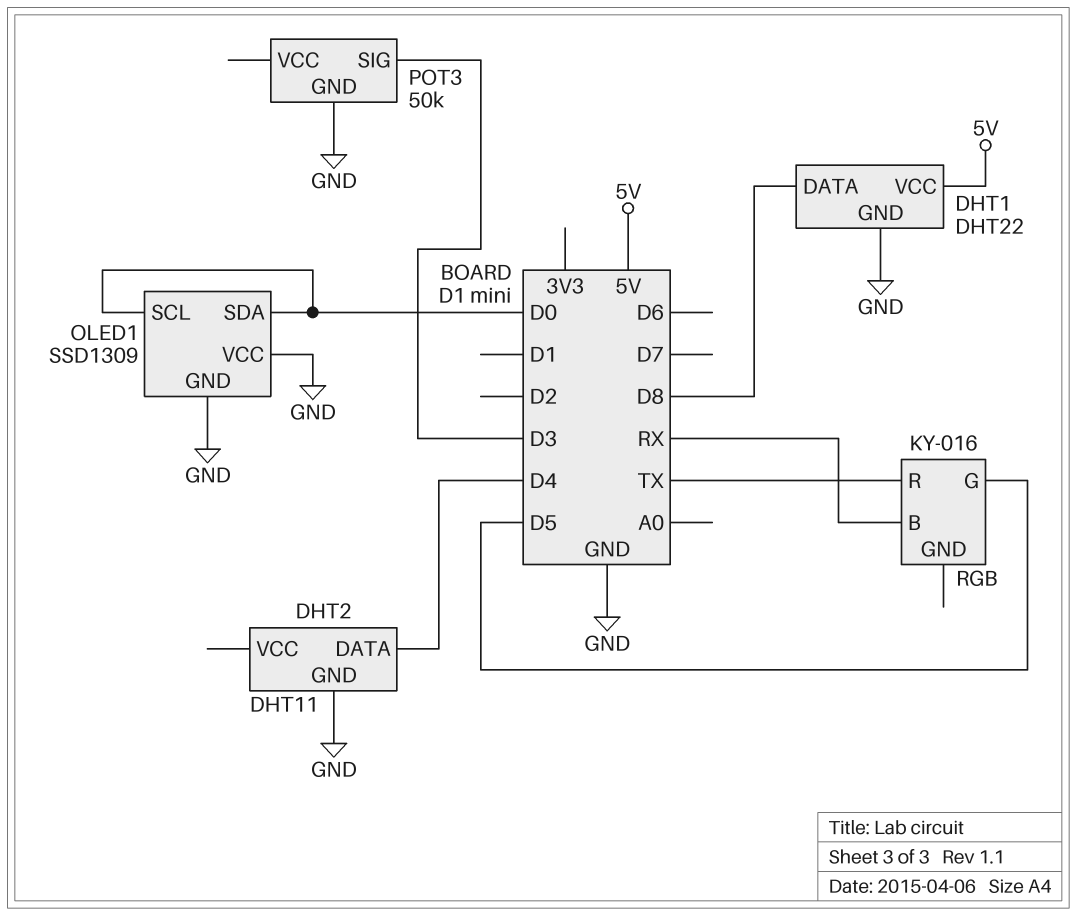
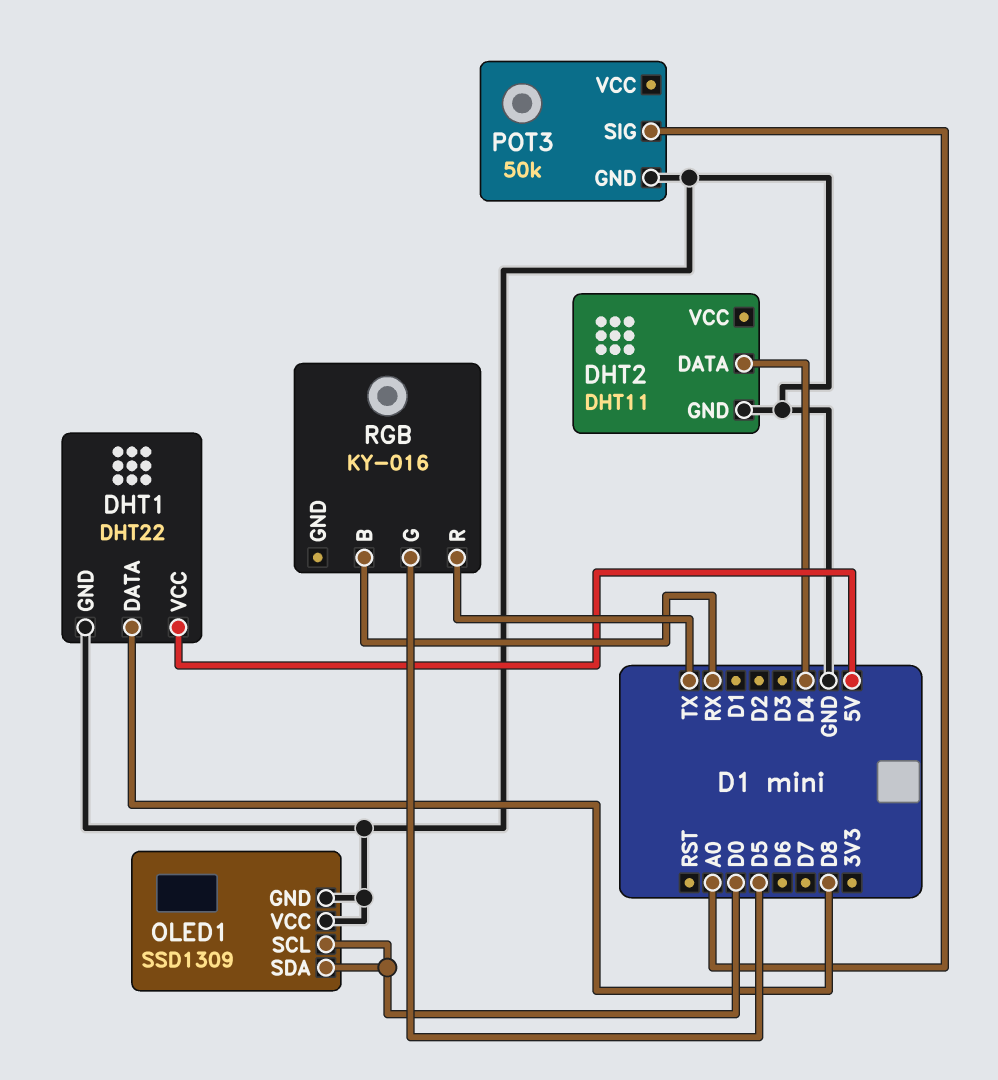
POT3 pin SIG: D3 -> A0

